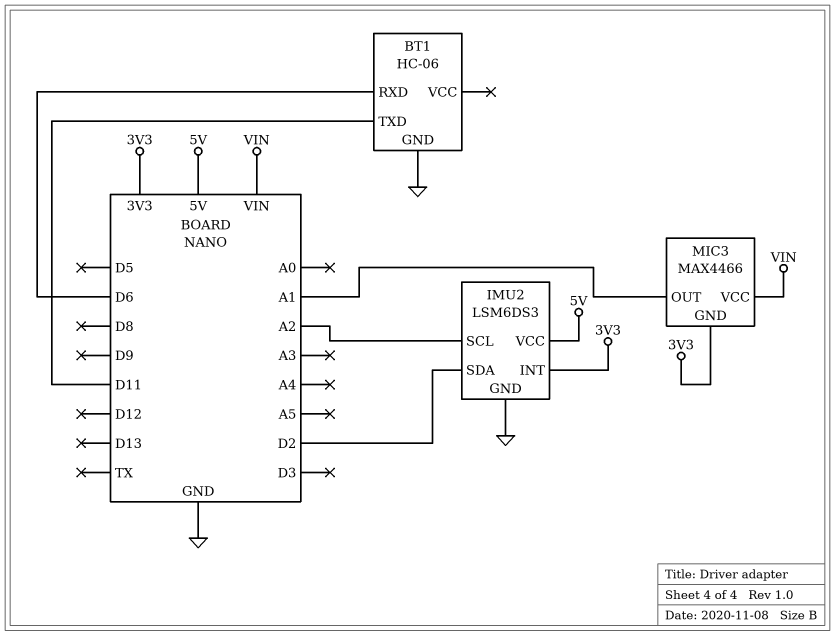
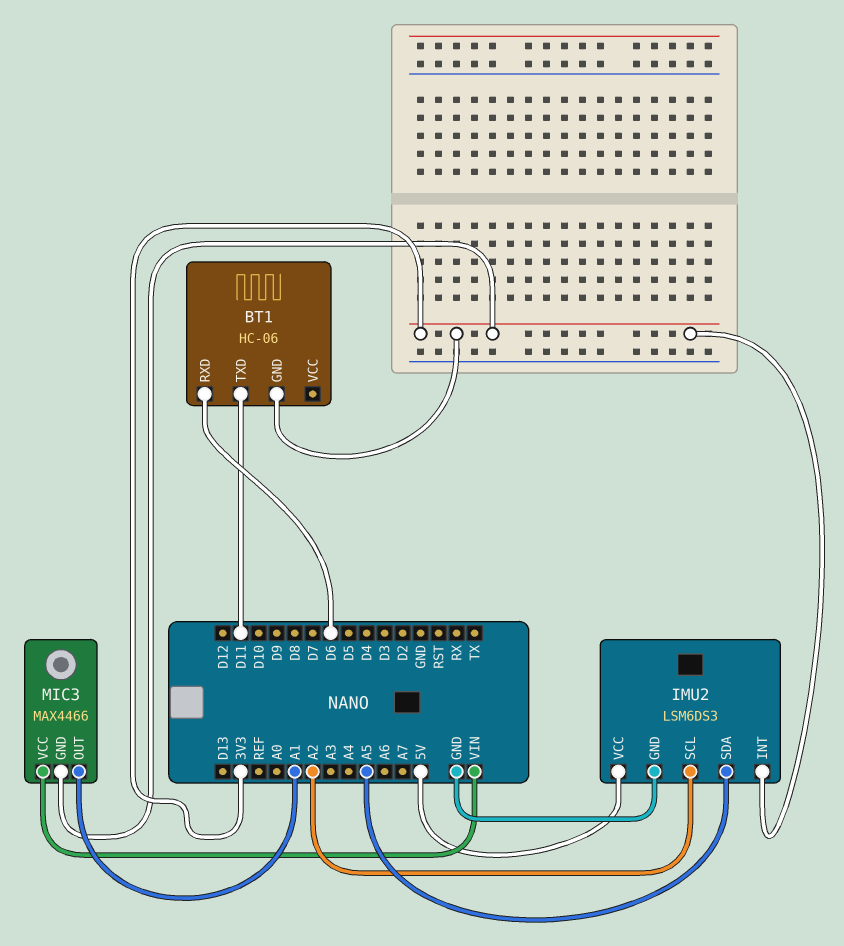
BT1 pin GND: GND -> 3V3
IMU2 pin SDA: D2 -> A5

